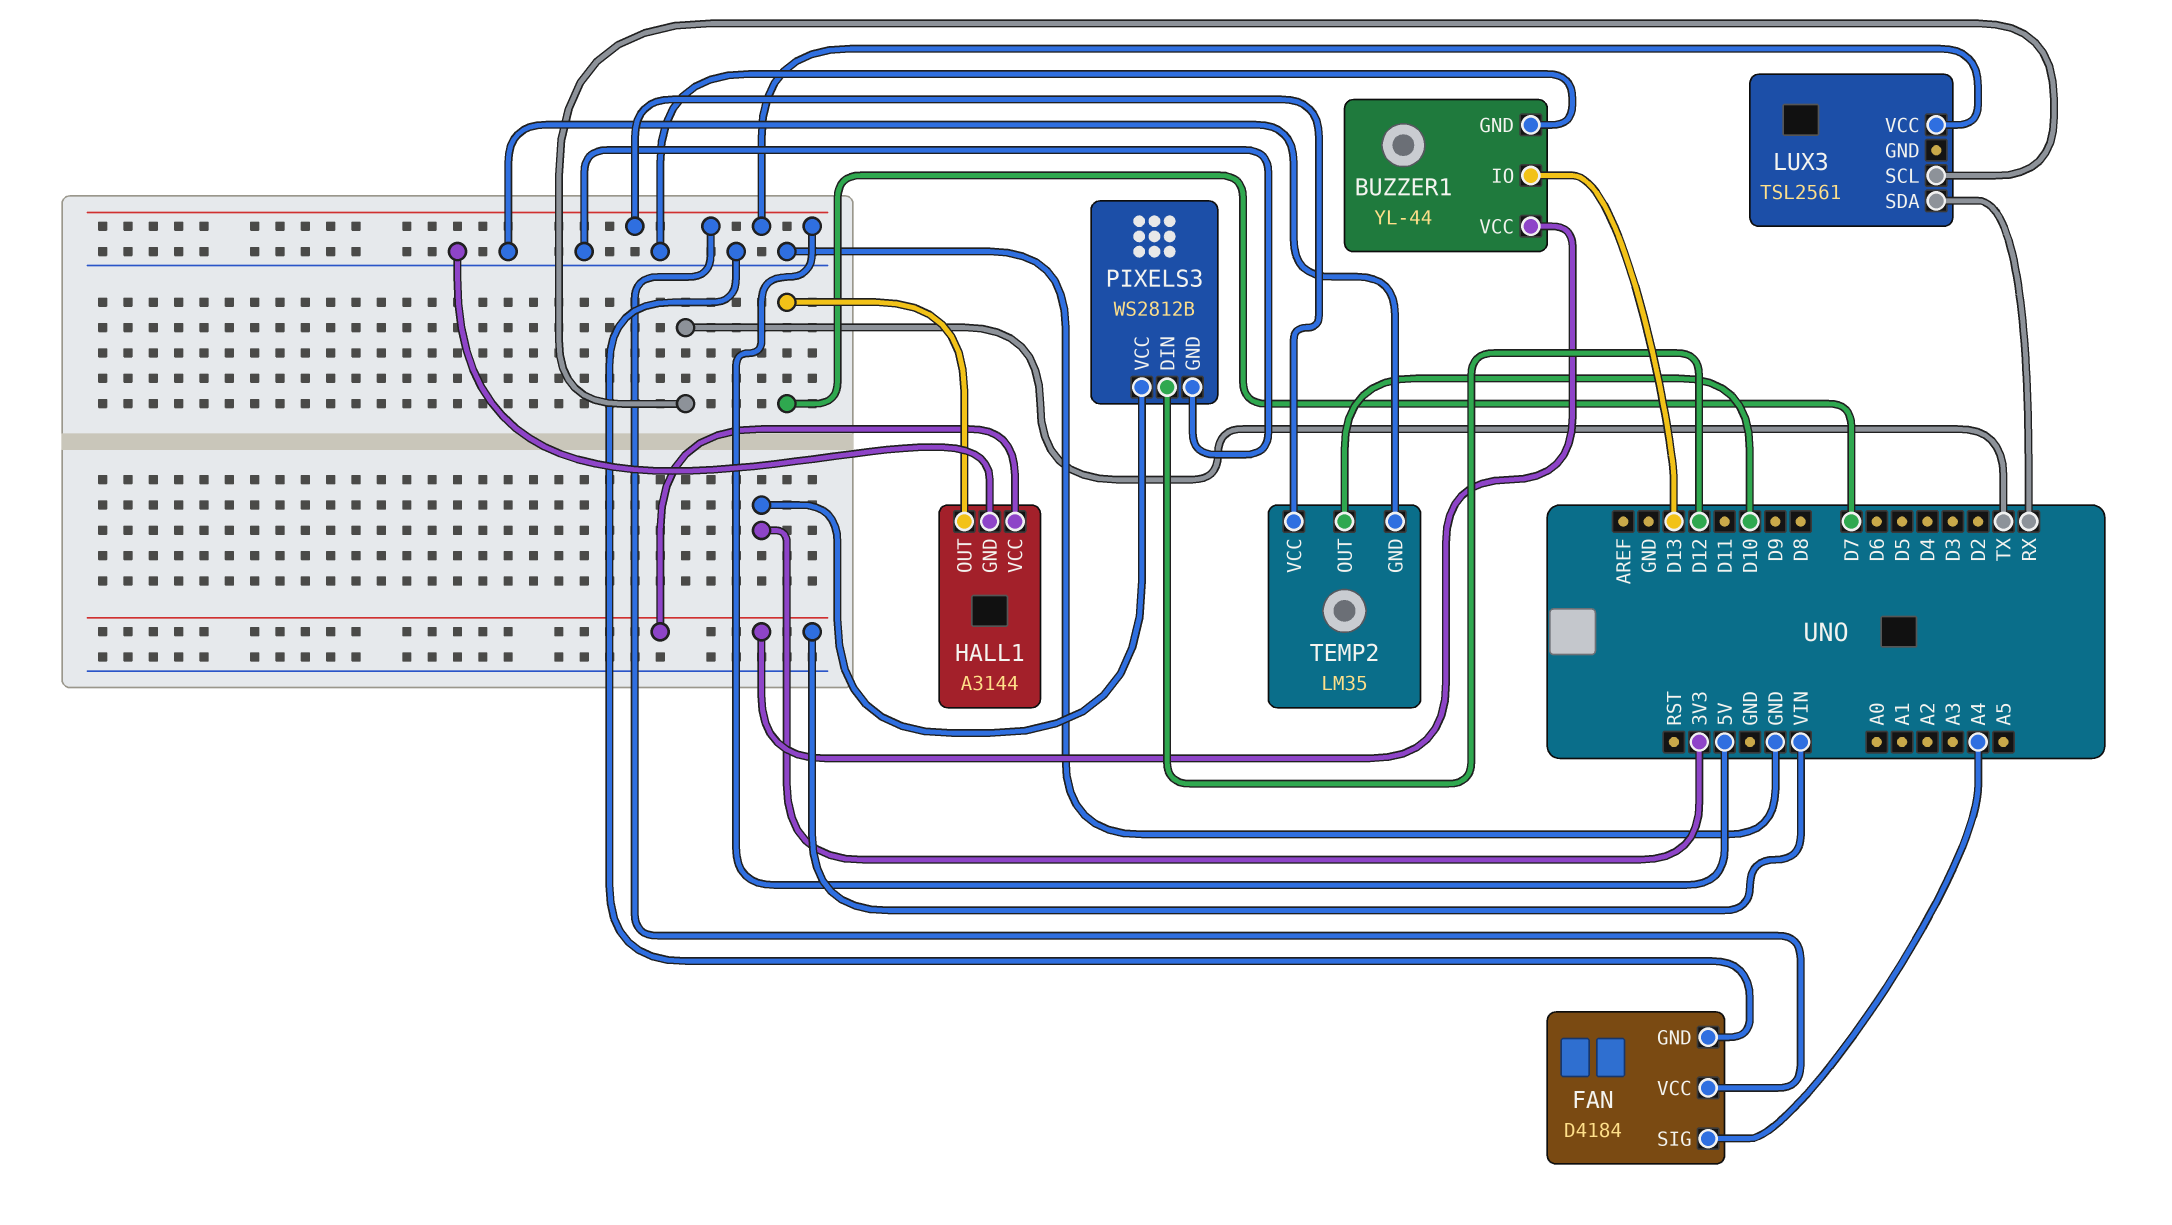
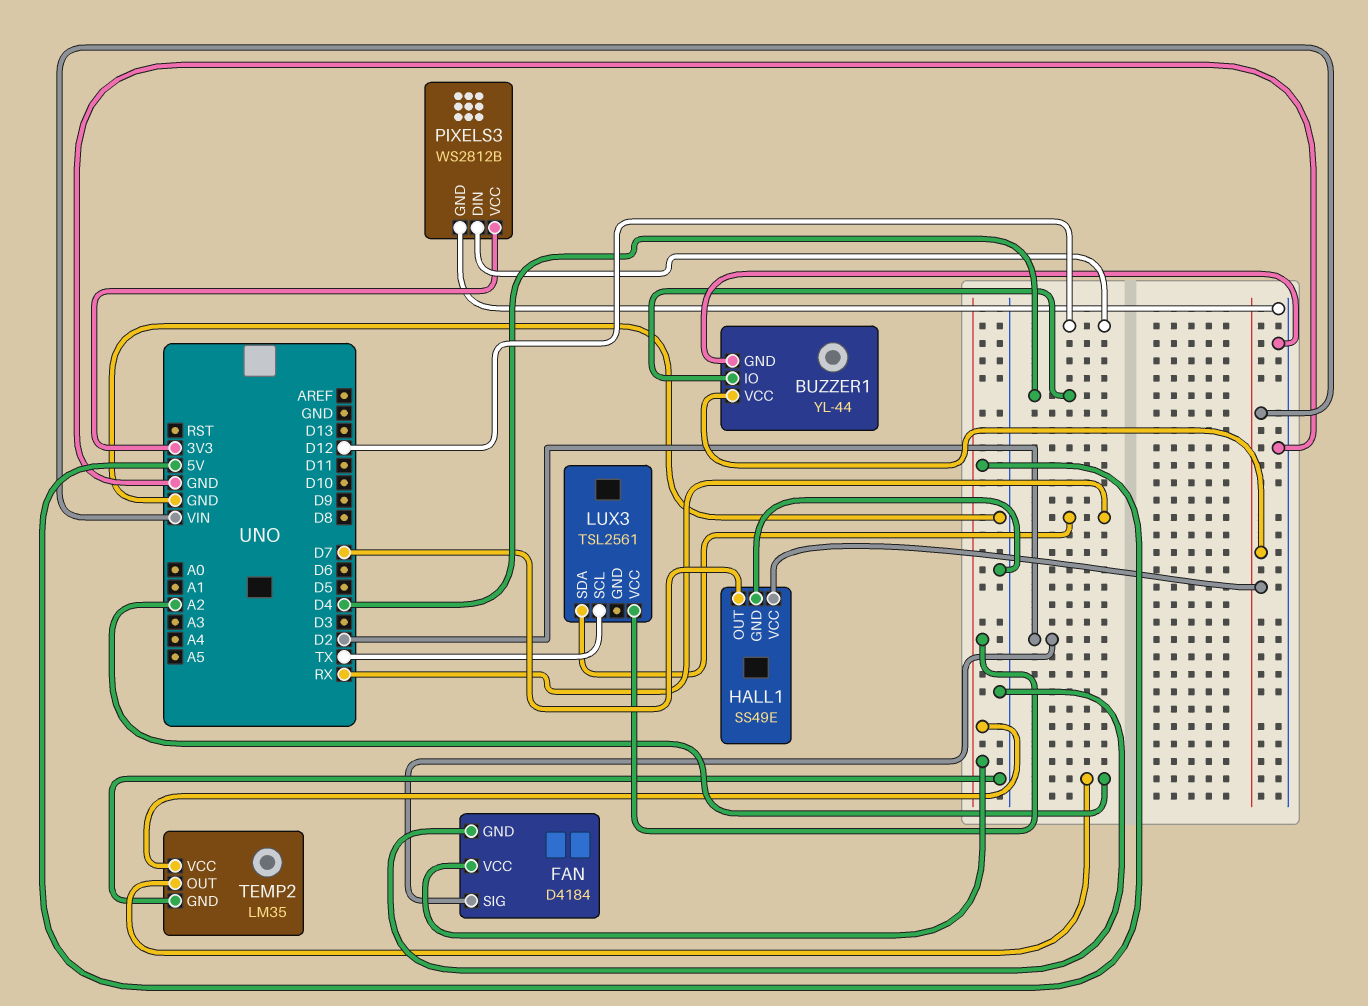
BUZZER1 pin IO: D13 -> D4
FAN pin SIG: A4 -> D2
HALL1: A3144 -> SS49E
TEMP2 pin OUT: D10 -> A2

